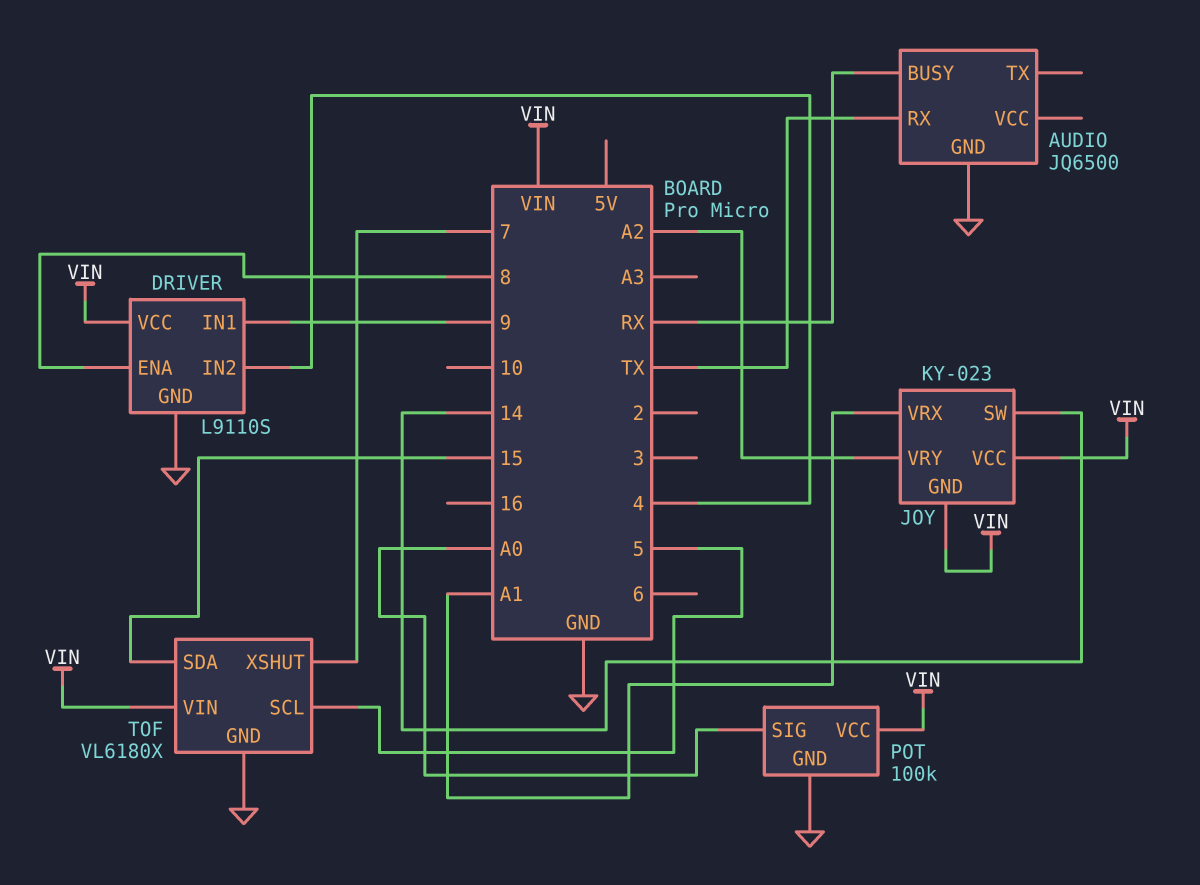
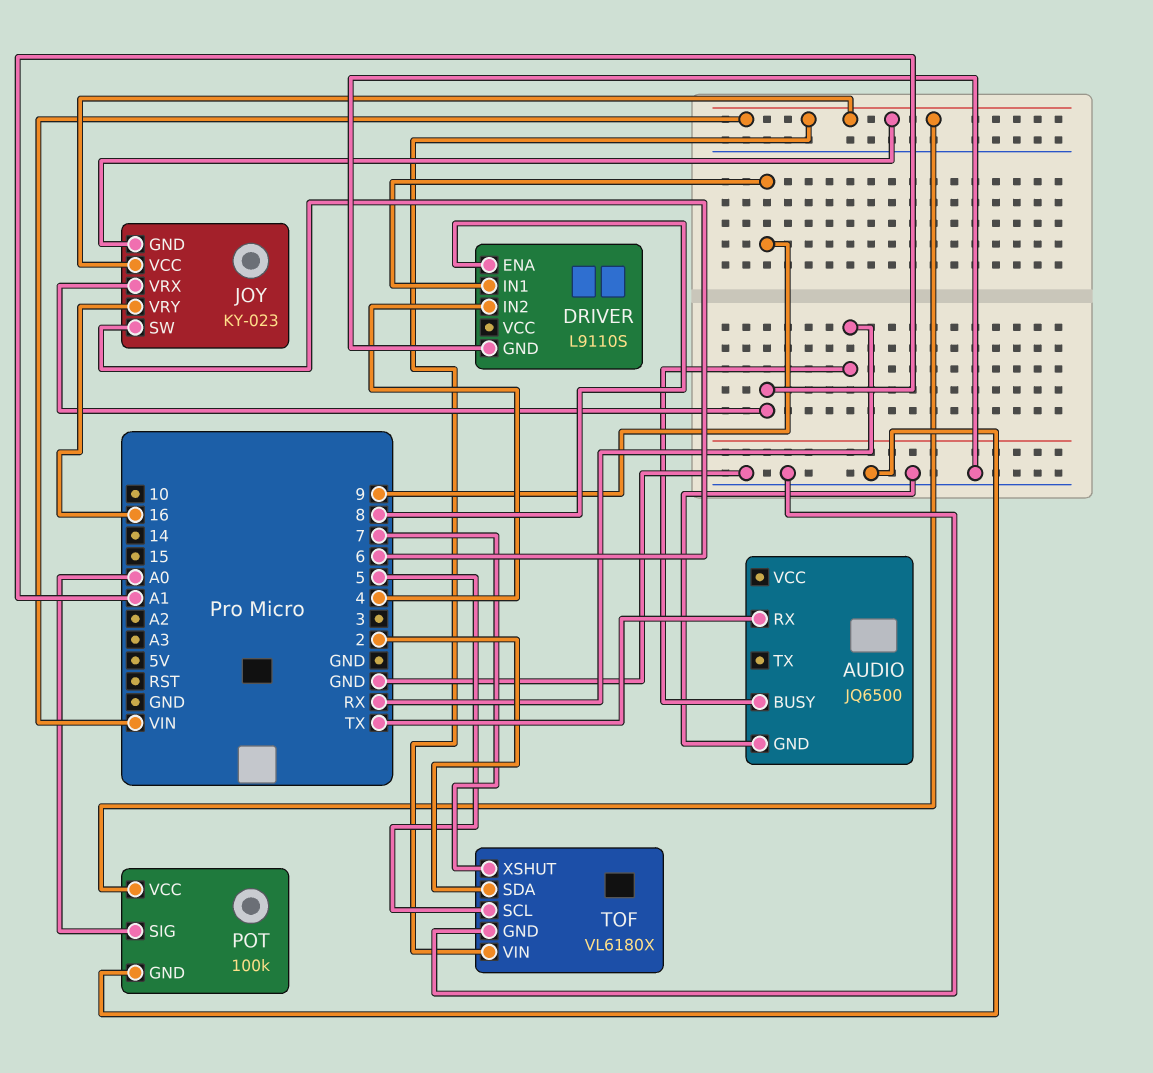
DRIVER pin VCC: VIN -> none
JOY pin SW: 14 -> 6
JOY pin VRY: A2 -> 16
TOF pin SDA: 15 -> 2

